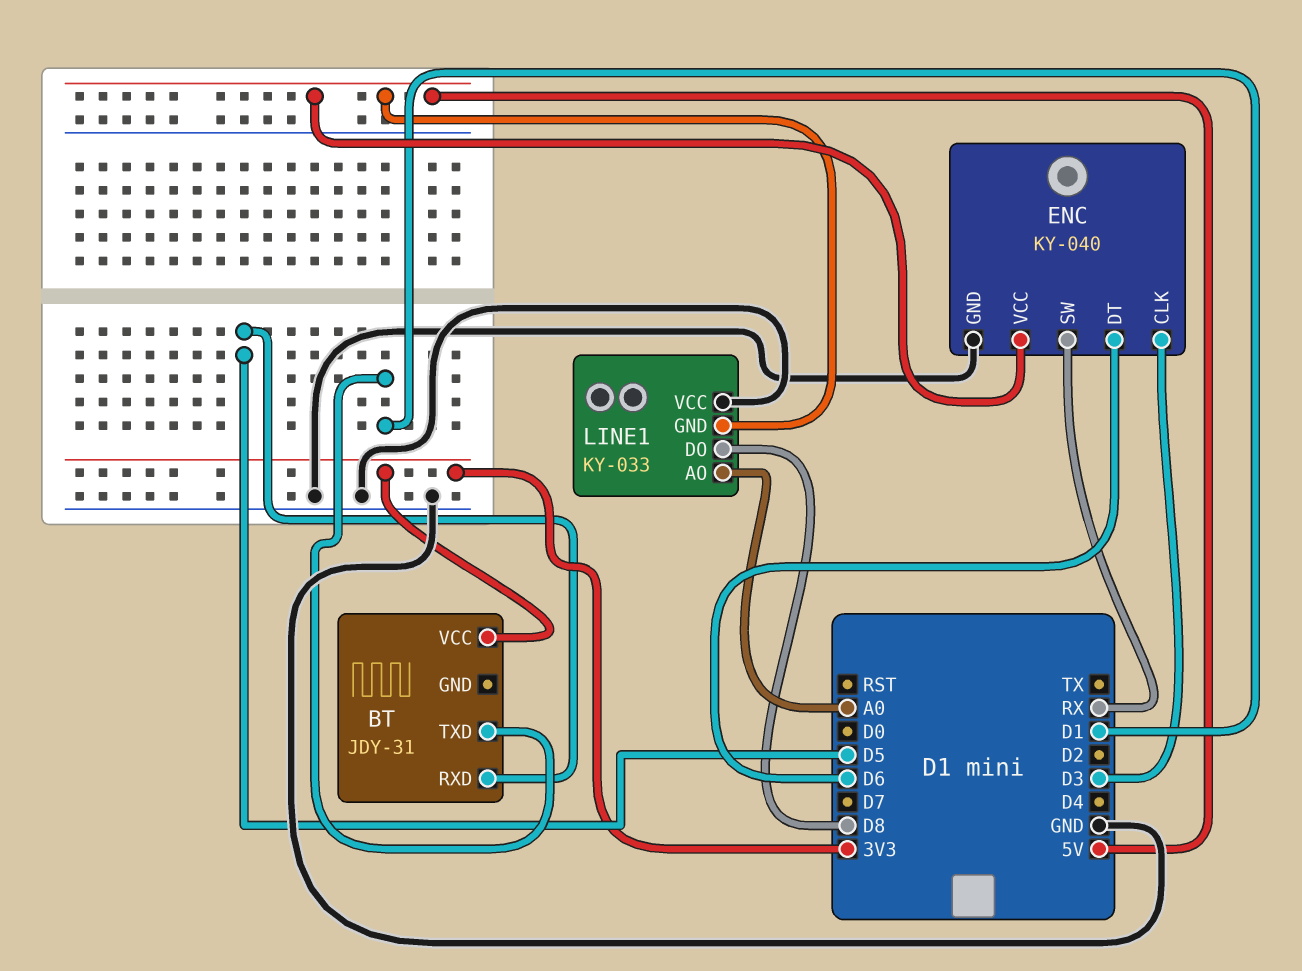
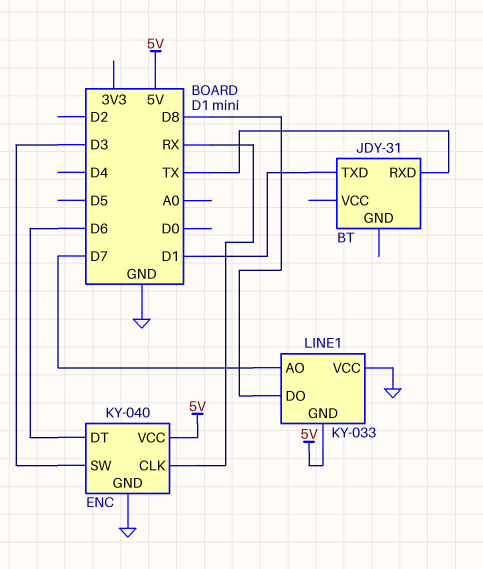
BT pin RXD: D5 -> TX
BT pin VCC: 3V3 -> none
ENC pin CLK: D3 -> RX
ENC pin SW: RX -> D3
LINE1 pin AO: A0 -> D7

